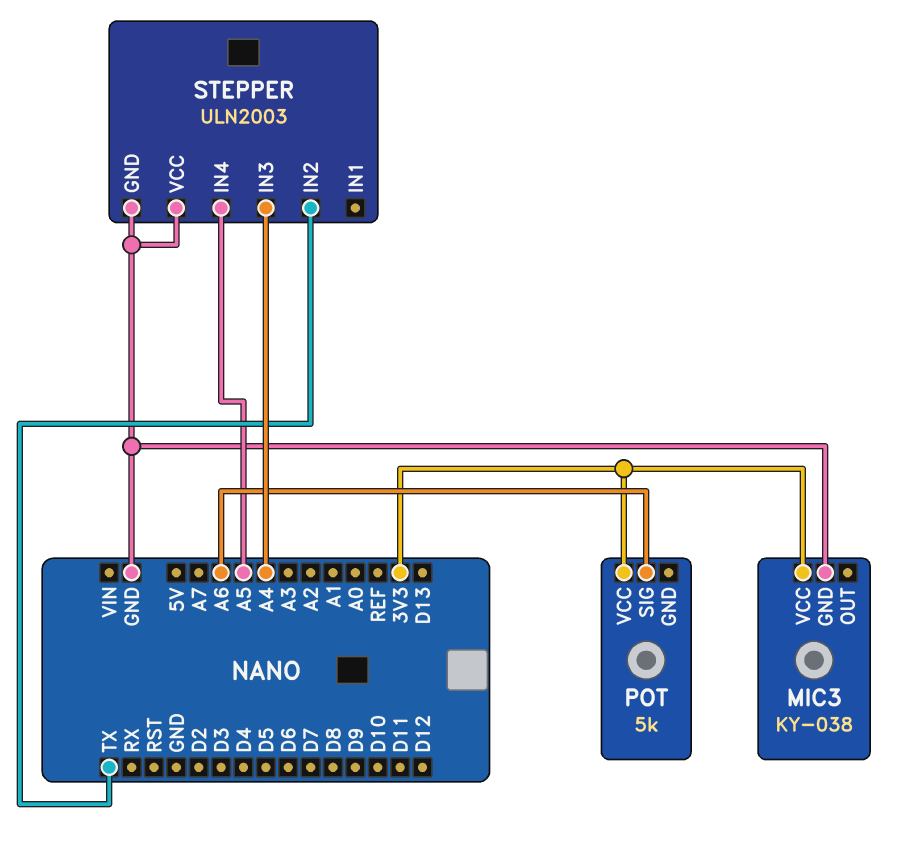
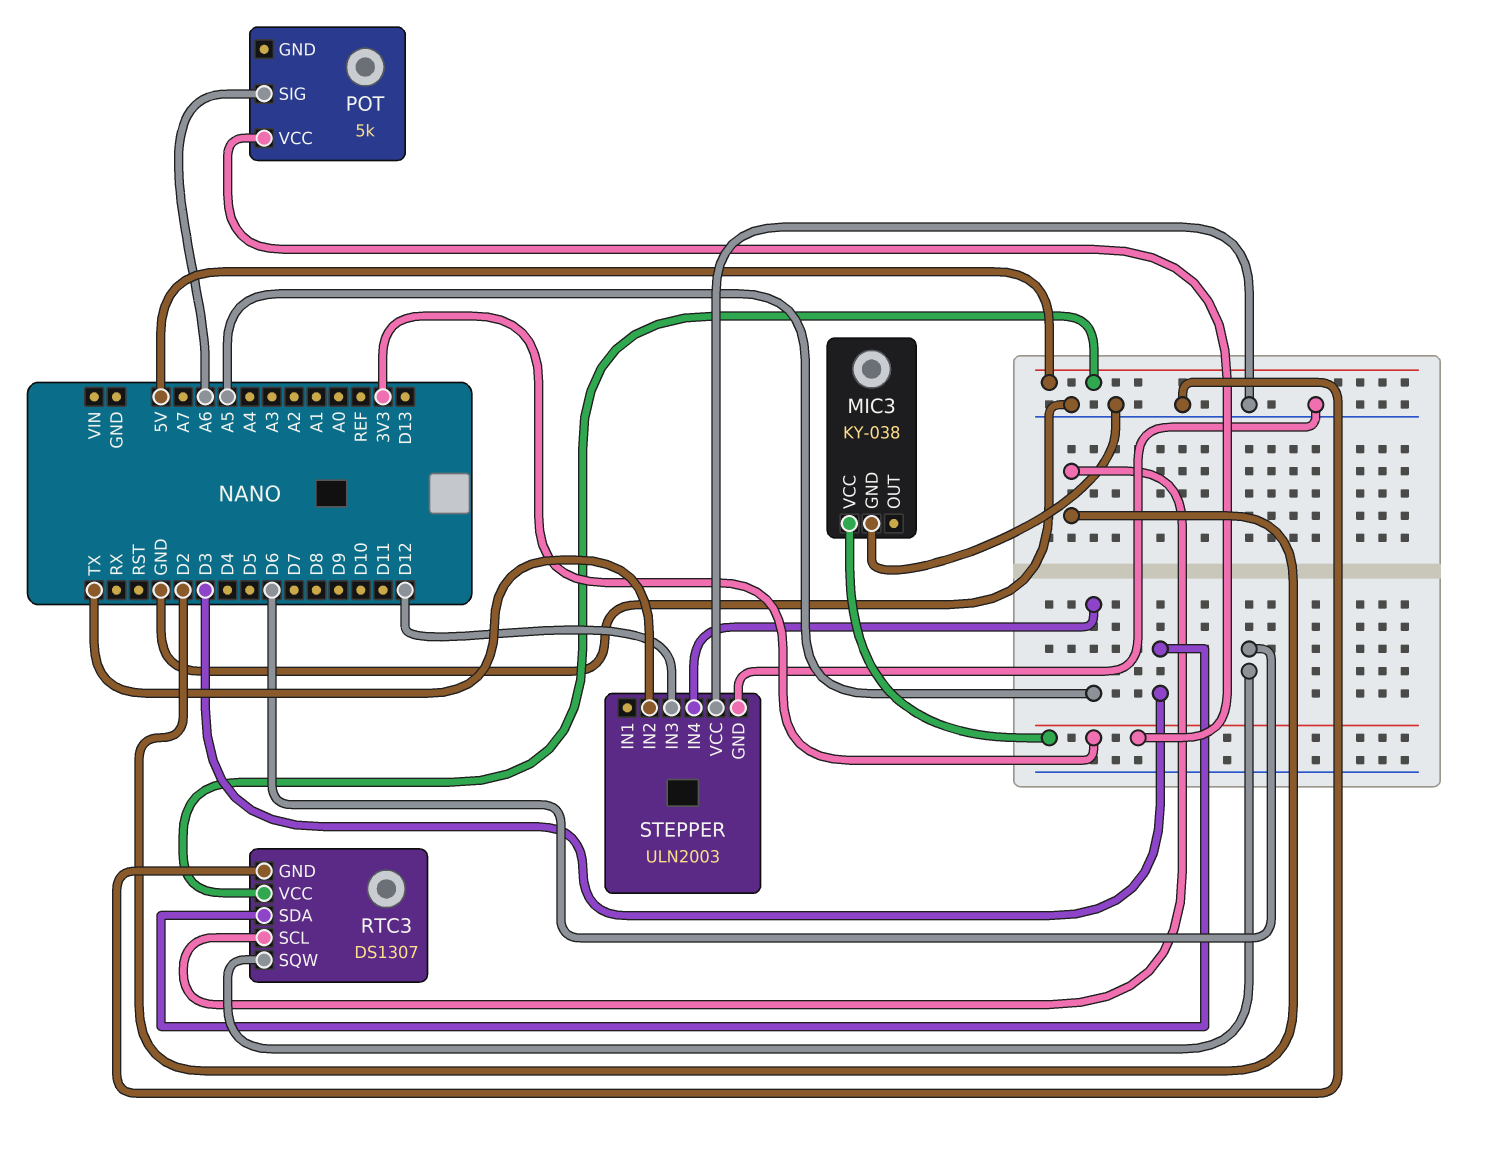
RTC3: none -> DS1307
RTC3 pin GND: none -> GND
RTC3 pin SCL: none -> D2
RTC3 pin SDA: none -> D3
RTC3 pin SQW: none -> D6
RTC3 pin VCC: none -> 5V
STEPPER pin IN3: A4 -> D12

